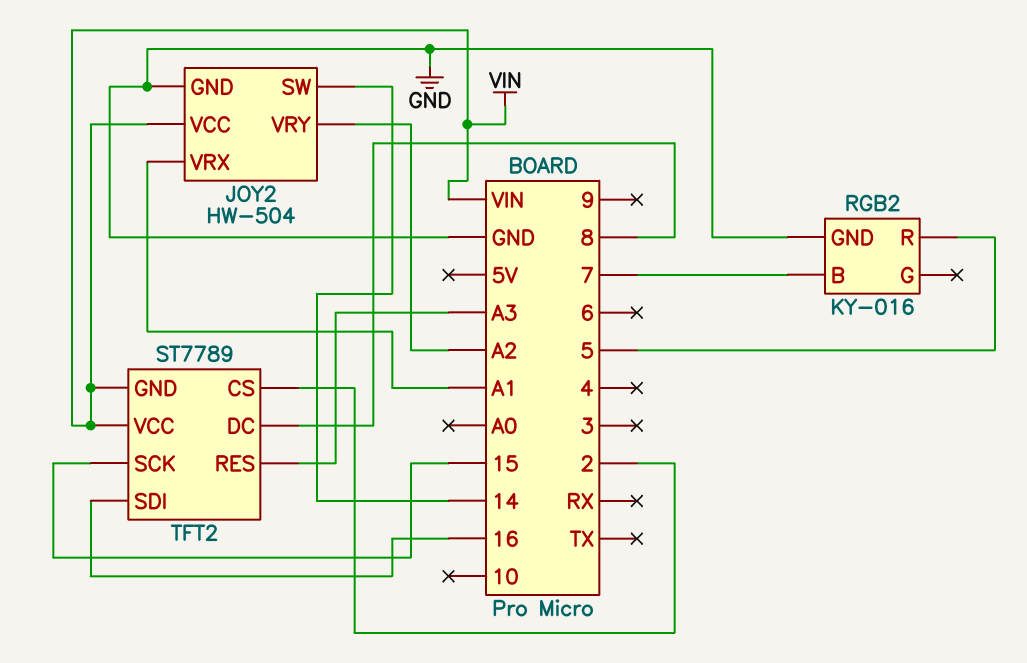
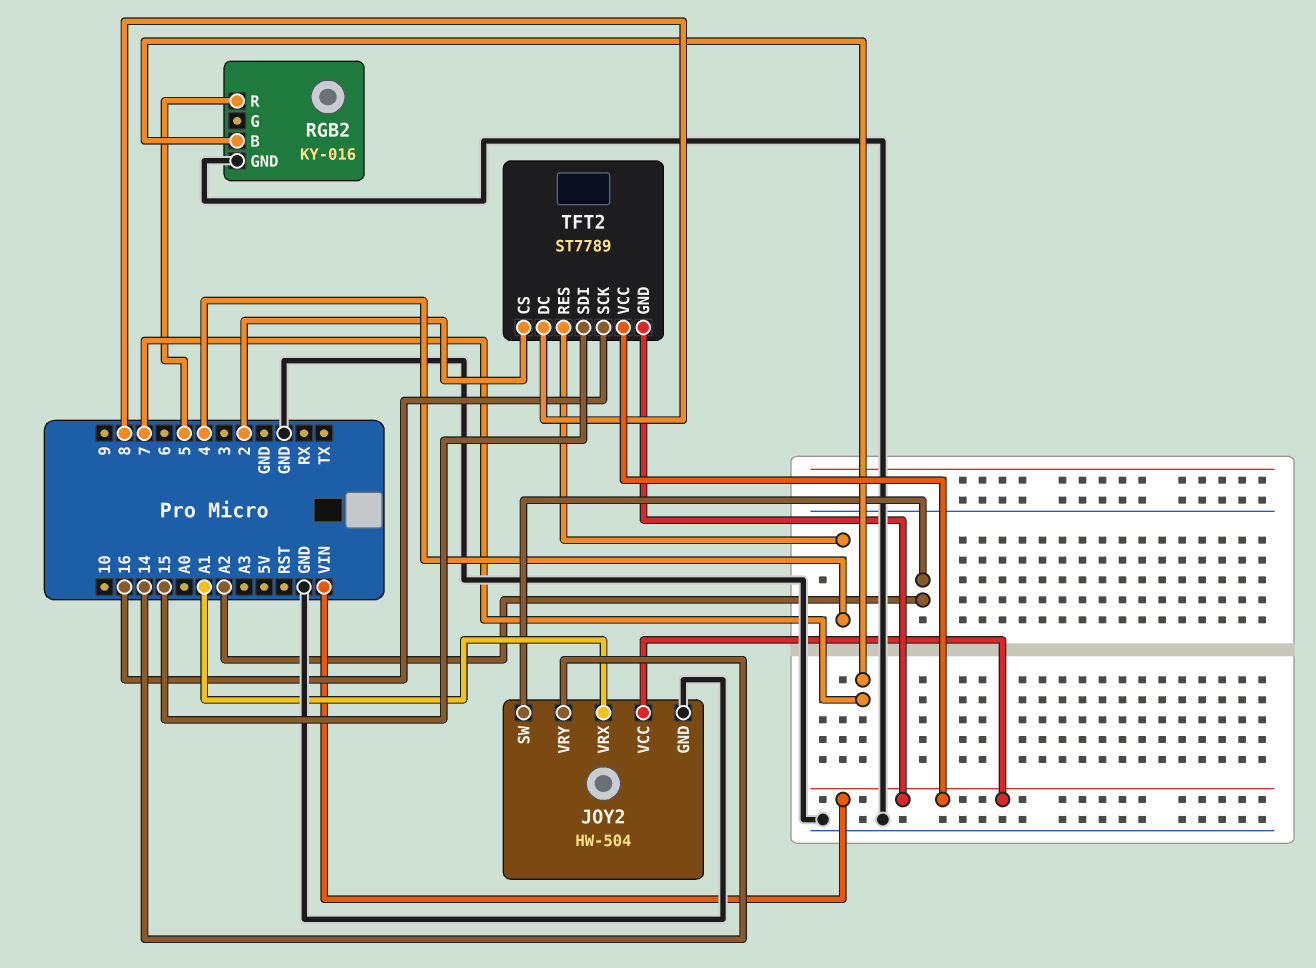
JOY2 pin SW: 14 -> A2
JOY2 pin VRY: A2 -> 14
TFT2 pin RES: A3 -> 4
TFT2 pin SCK: 15 -> 16
TFT2 pin SDI: 16 -> 15

